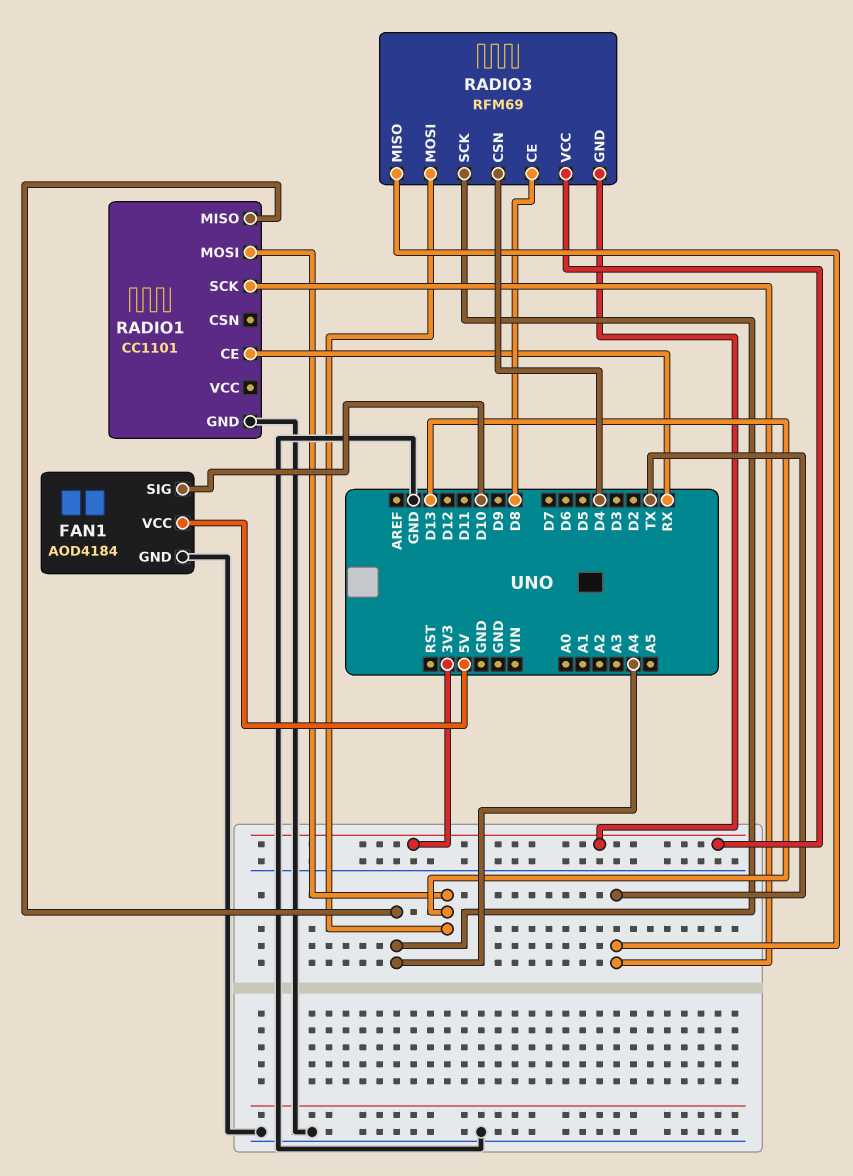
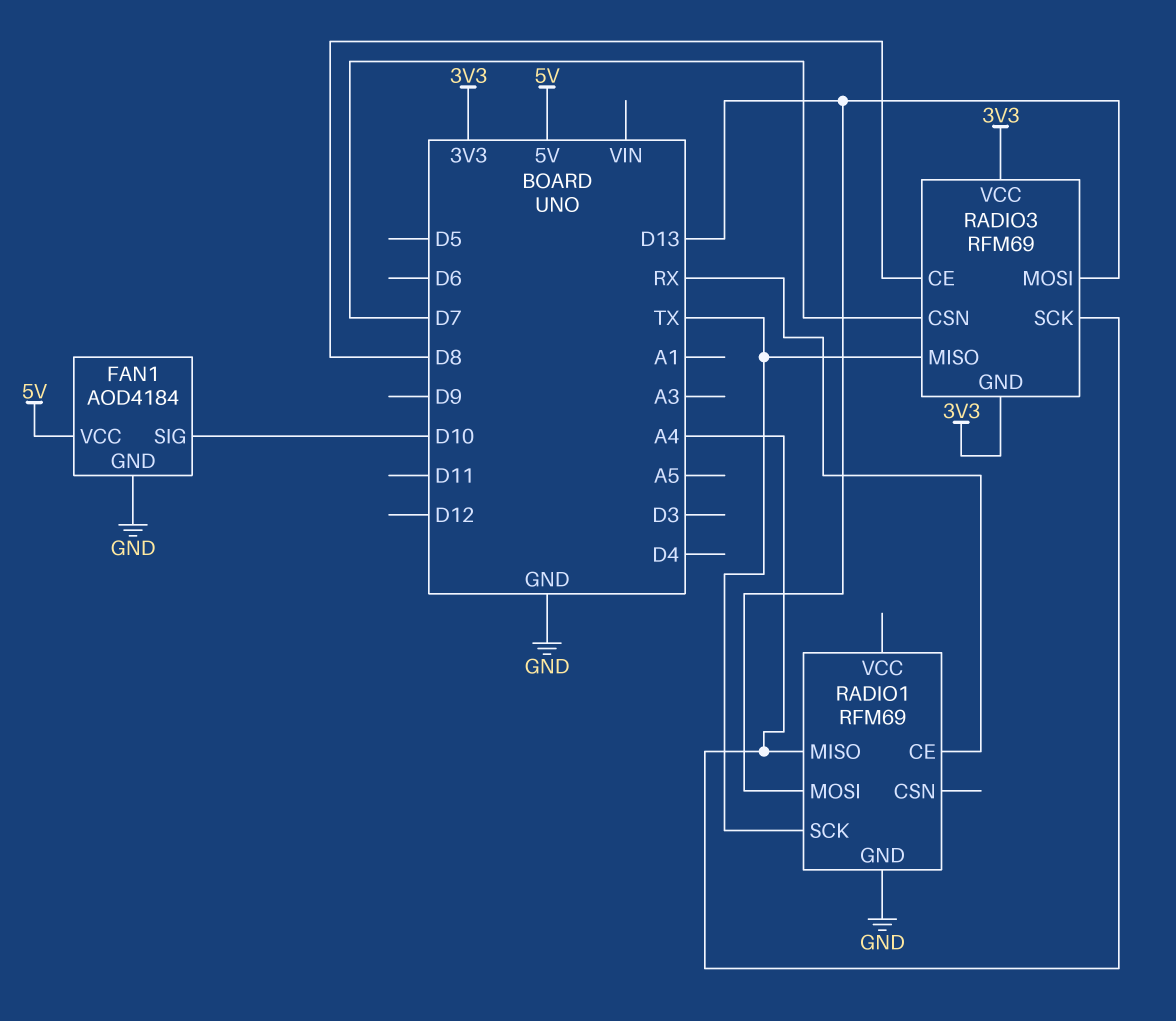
RADIO1: CC1101 -> RFM69
RADIO3 pin CSN: D4 -> D7

